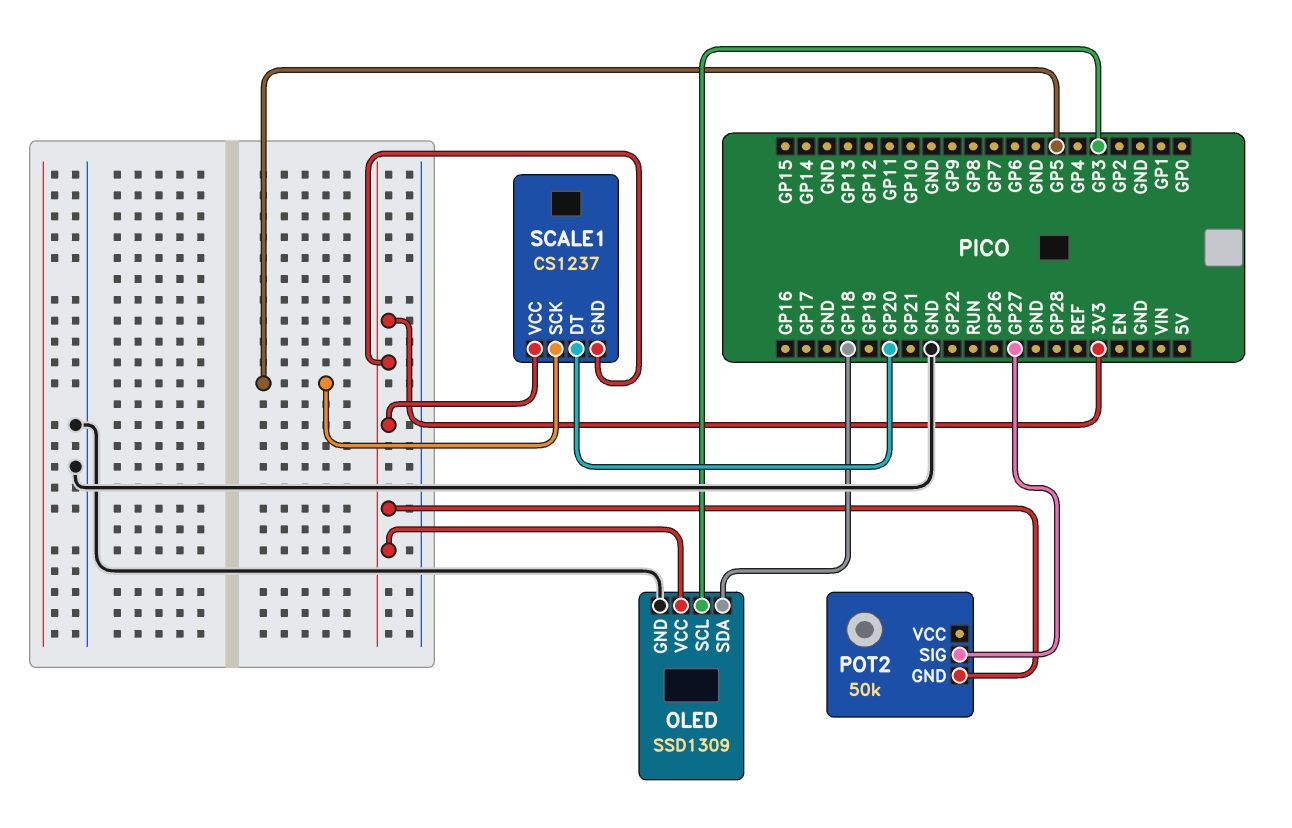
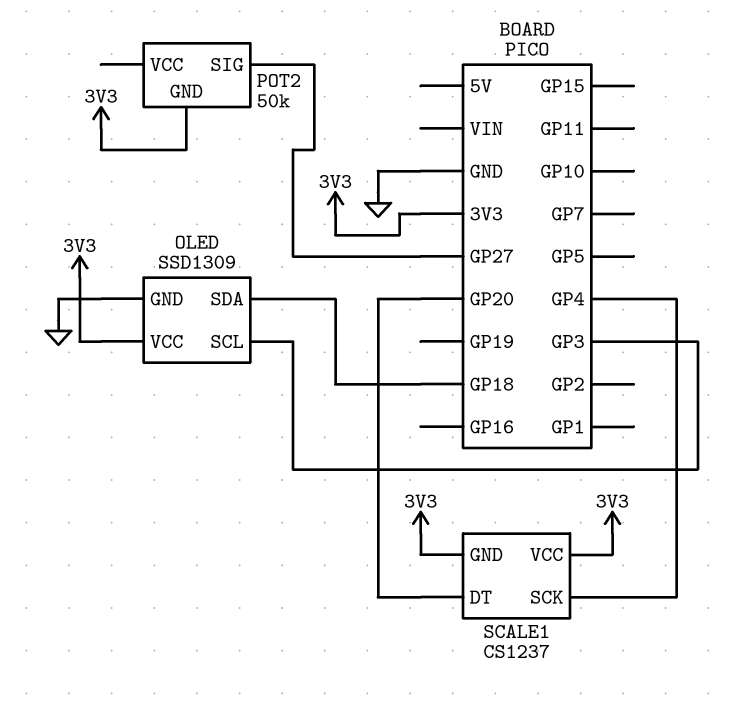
SCALE1 pin SCK: GP5 -> GP4

